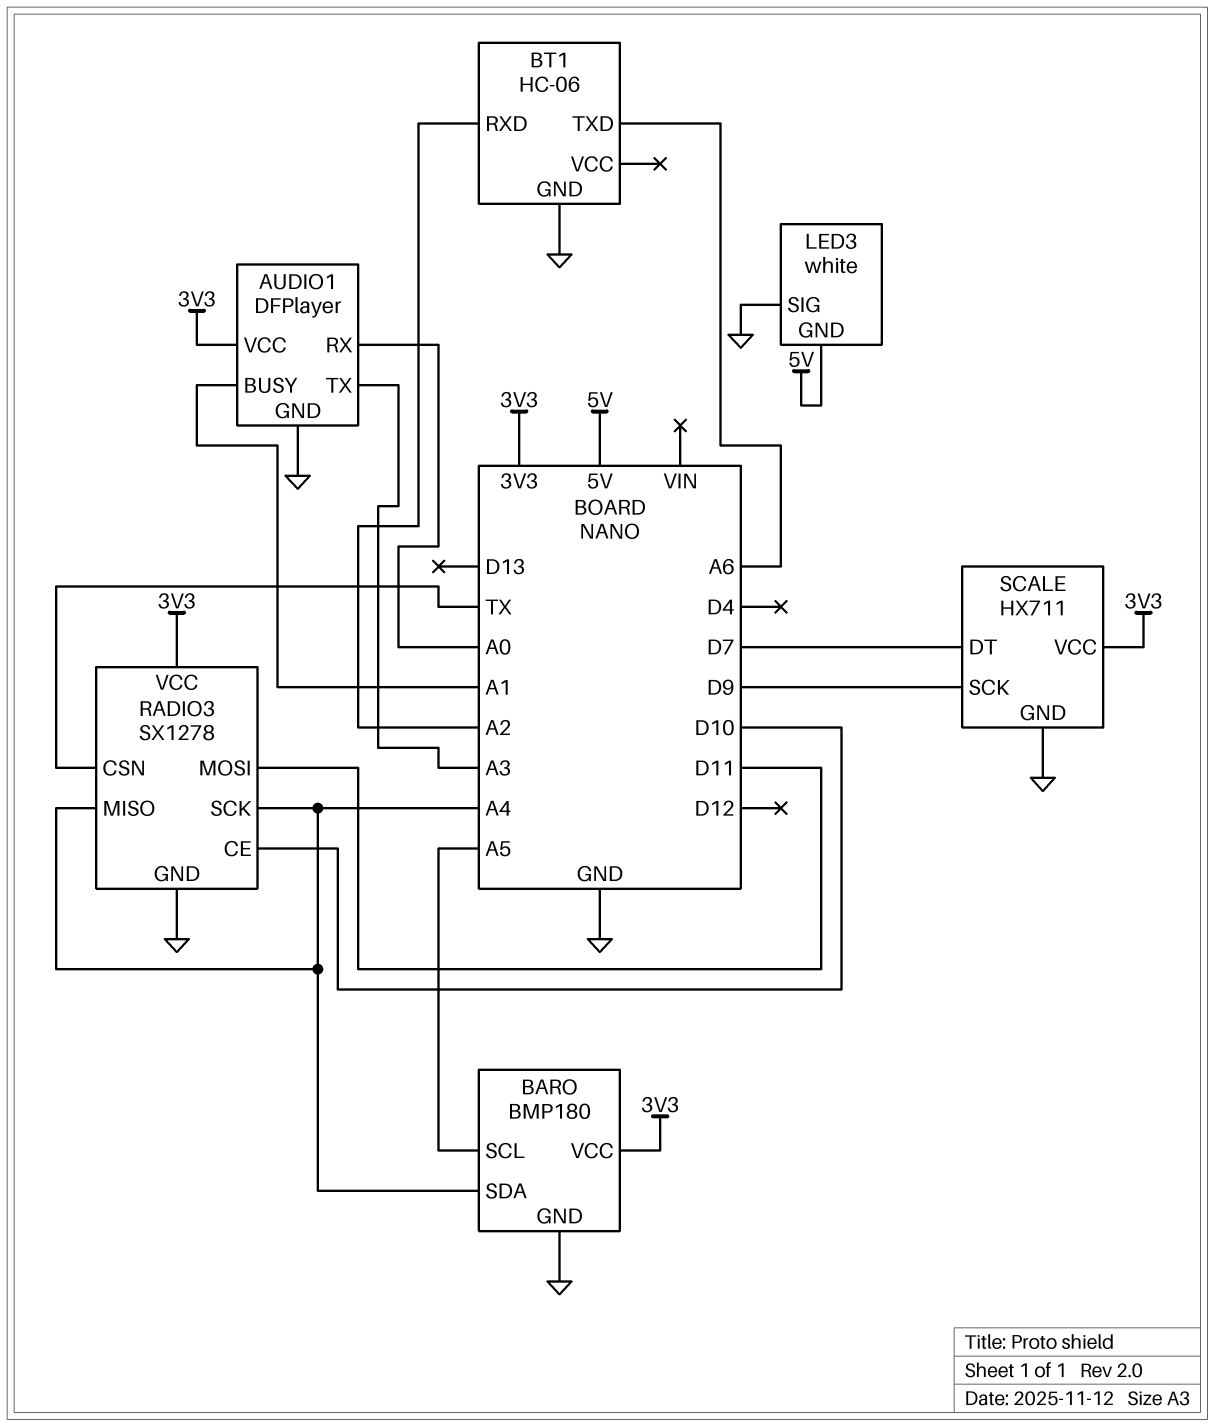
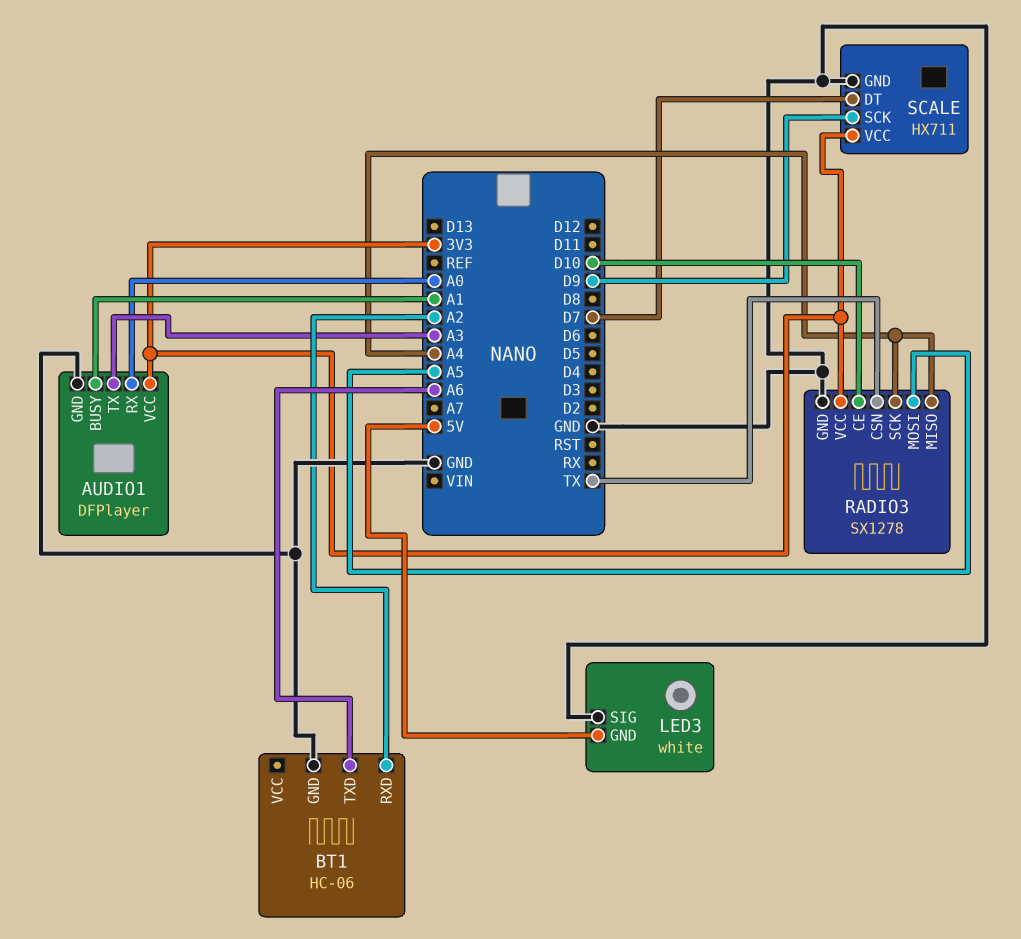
BARO: BMP180 -> none
BARO pin GND: GND -> none
BARO pin SCL: A5 -> none
BARO pin SDA: A4 -> none
BARO pin VCC: 3V3 -> none
RADIO3 pin MOSI: D11 -> A5

